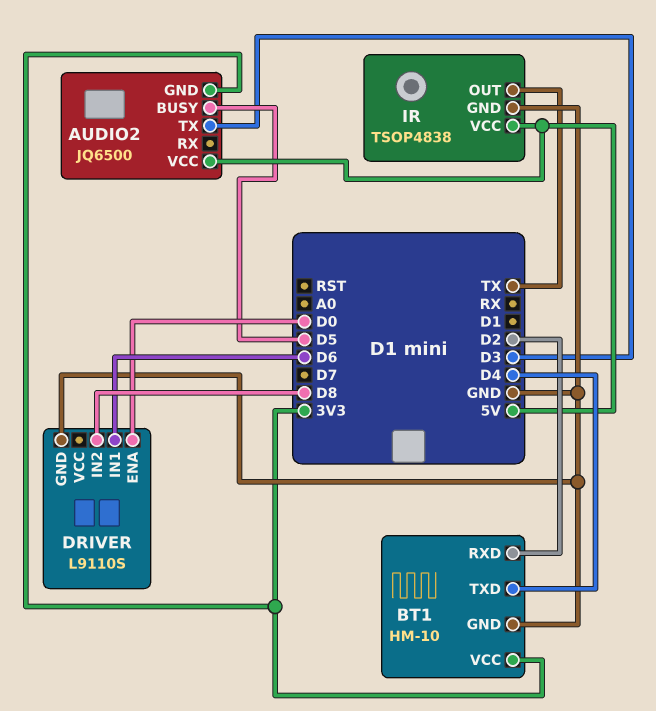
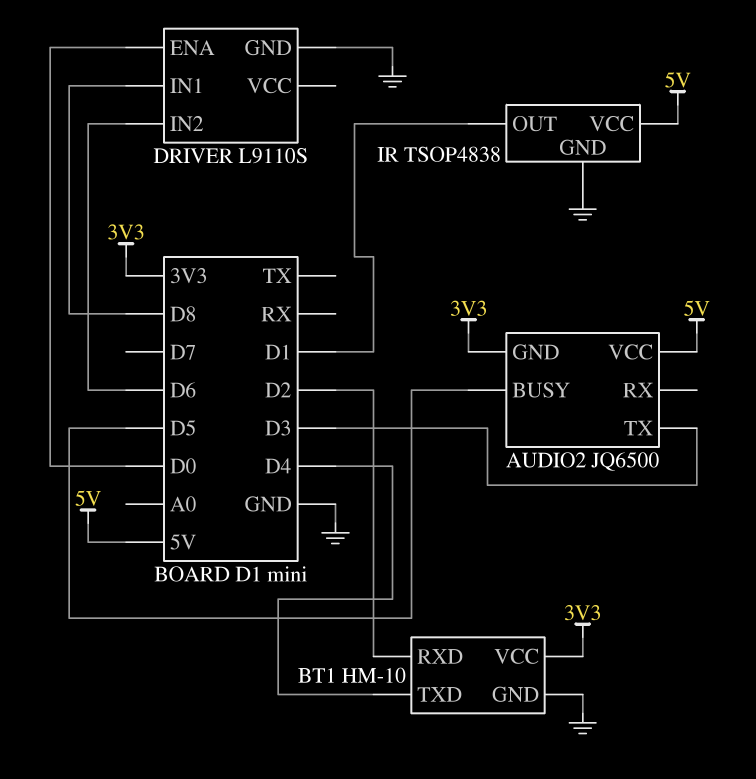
DRIVER pin IN1: D6 -> D8
DRIVER pin IN2: D8 -> D6
IR pin OUT: TX -> D1

